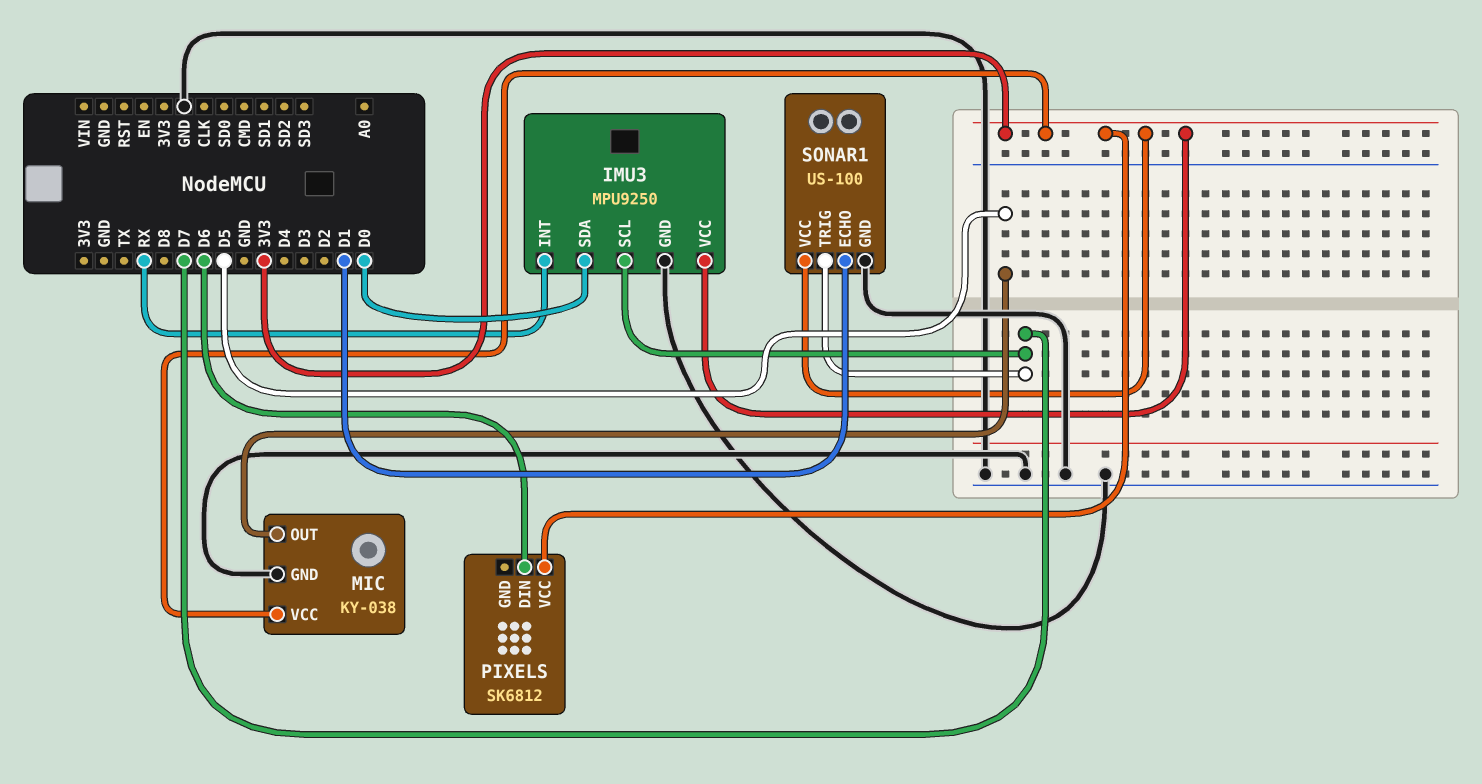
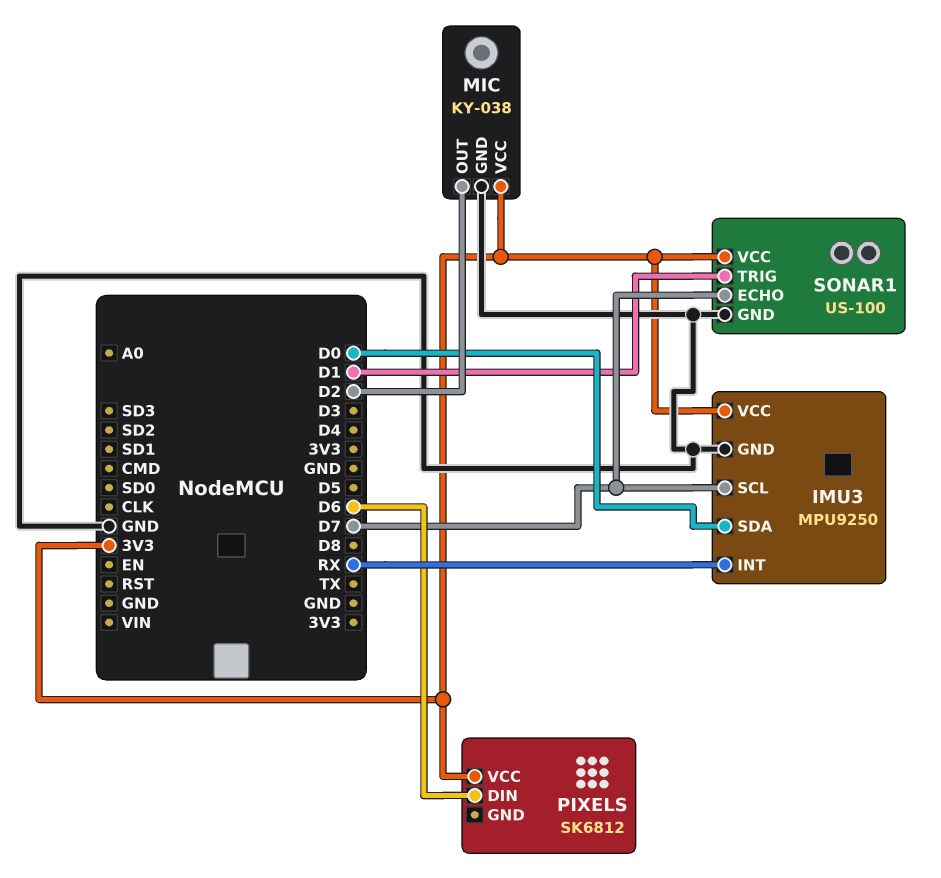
MIC pin OUT: D5 -> D2
SONAR1 pin ECHO: D1 -> D7
SONAR1 pin TRIG: D7 -> D1

